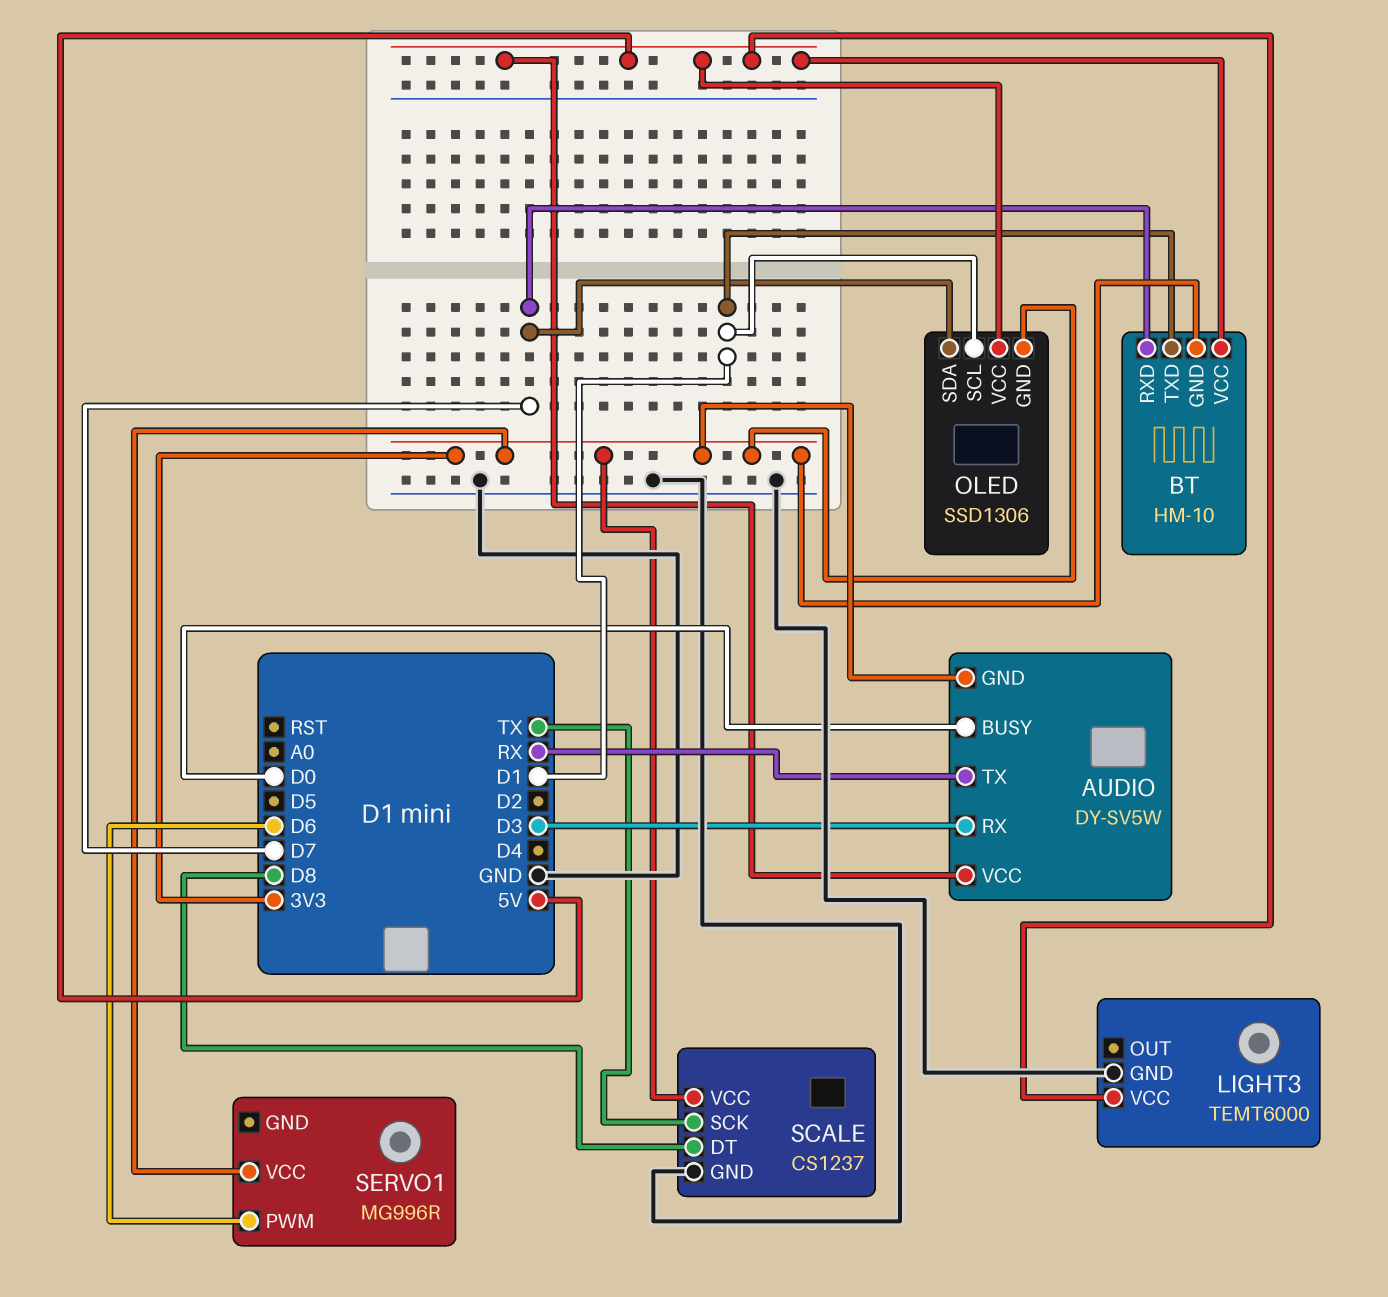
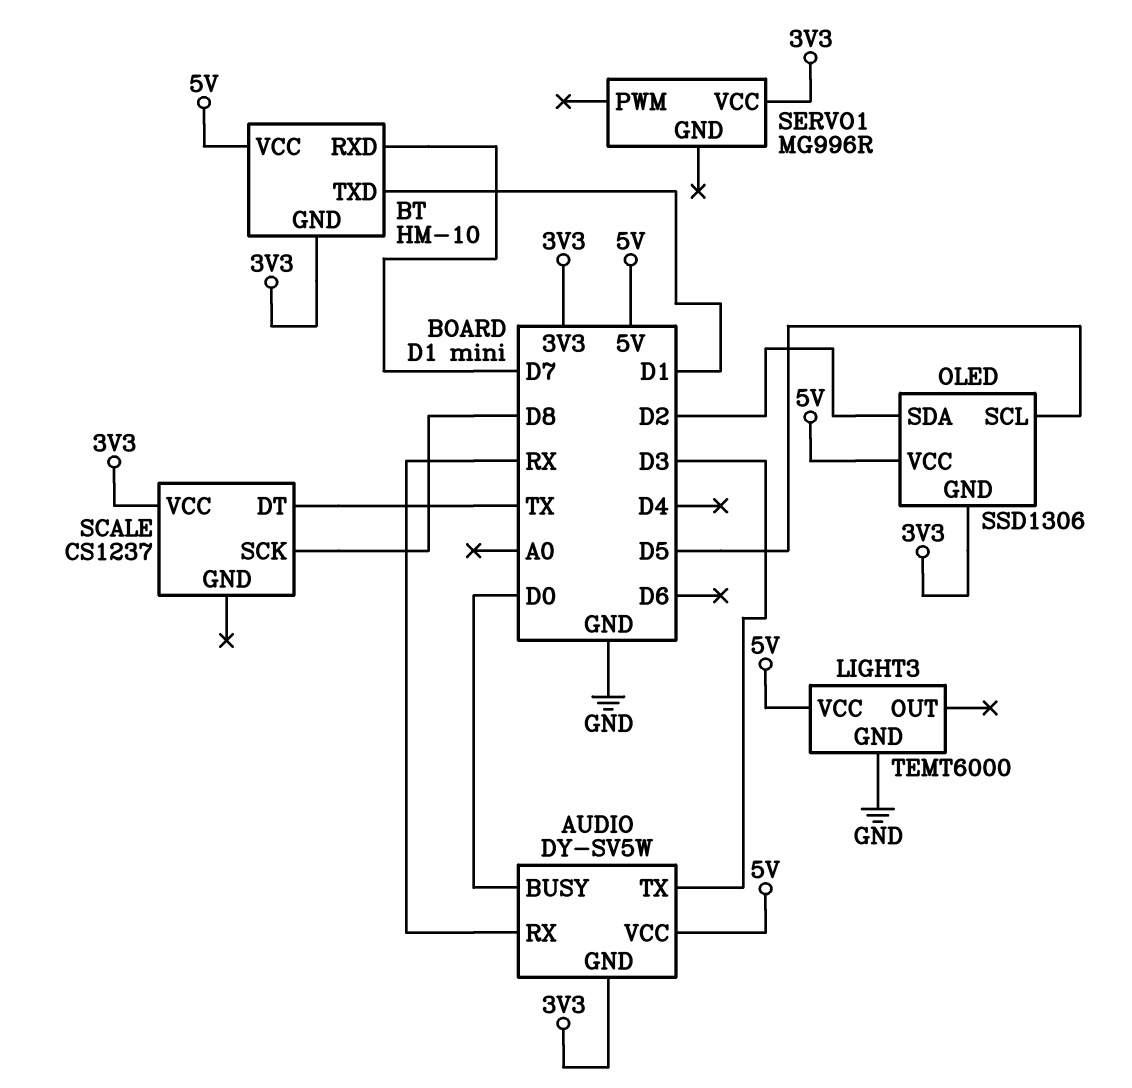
AUDIO pin RX: D3 -> RX
AUDIO pin TX: RX -> D3
OLED pin SCL: D1 -> D5
OLED pin SDA: D7 -> D2
SCALE pin DT: D8 -> TX
SCALE pin GND: GND -> none
SCALE pin SCK: TX -> D8
SERVO1 pin PWM: D6 -> none

